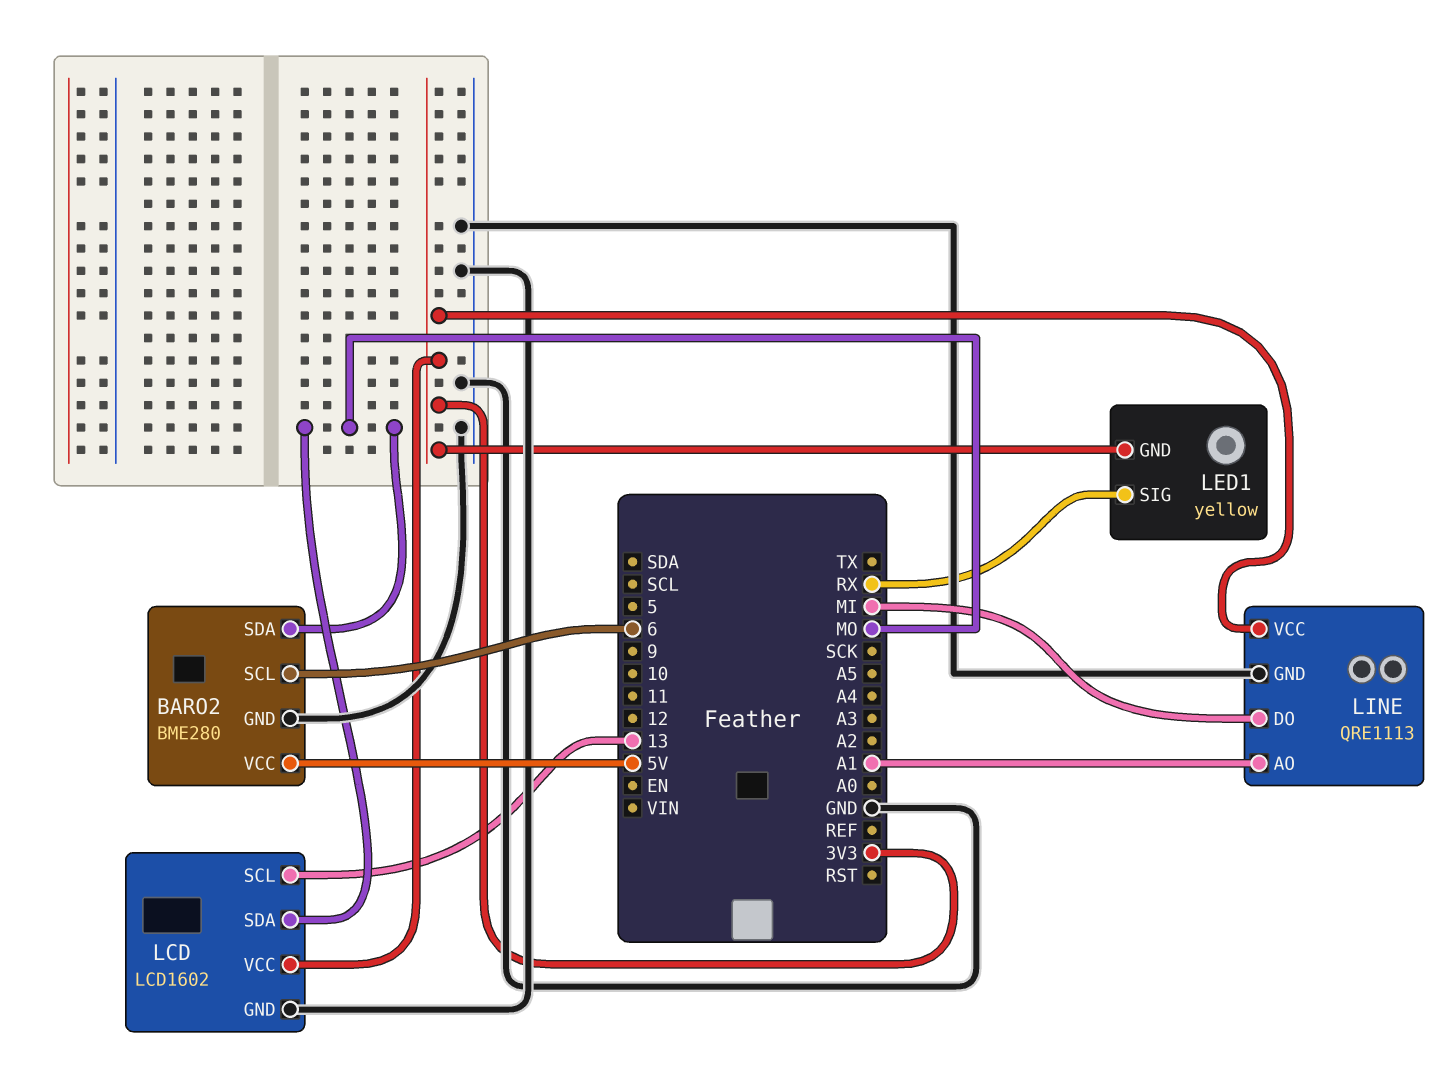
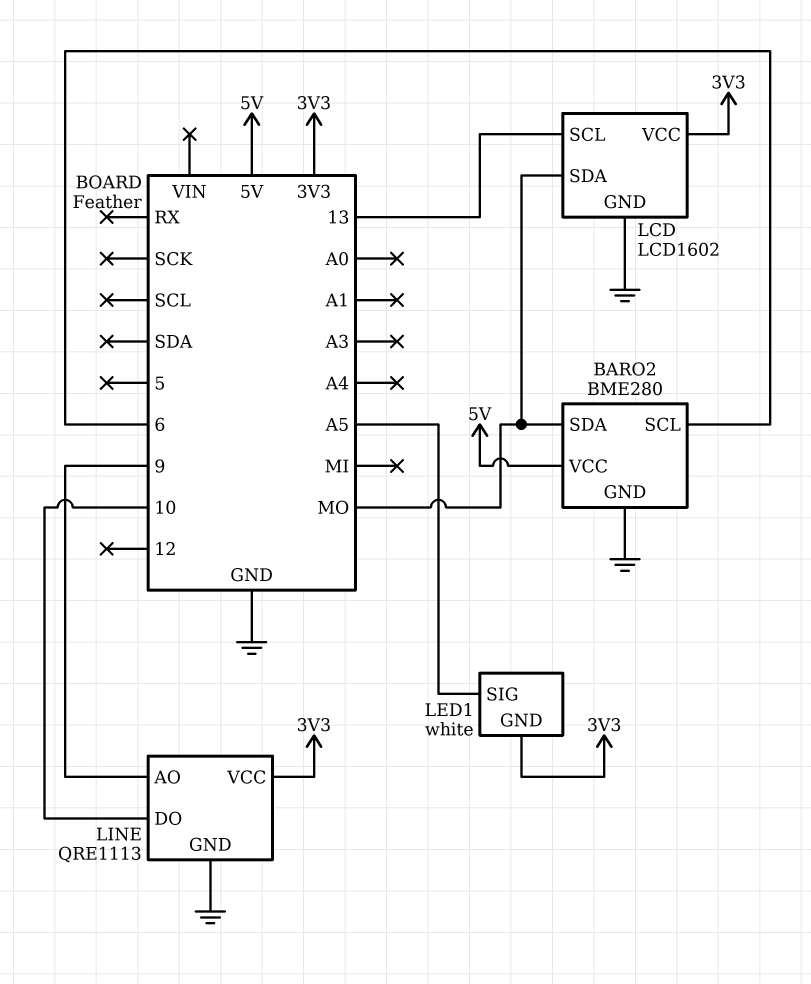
LED1: yellow -> white
LED1 pin SIG: RX -> A5
LINE pin AO: A1 -> 9
LINE pin DO: MI -> 10

